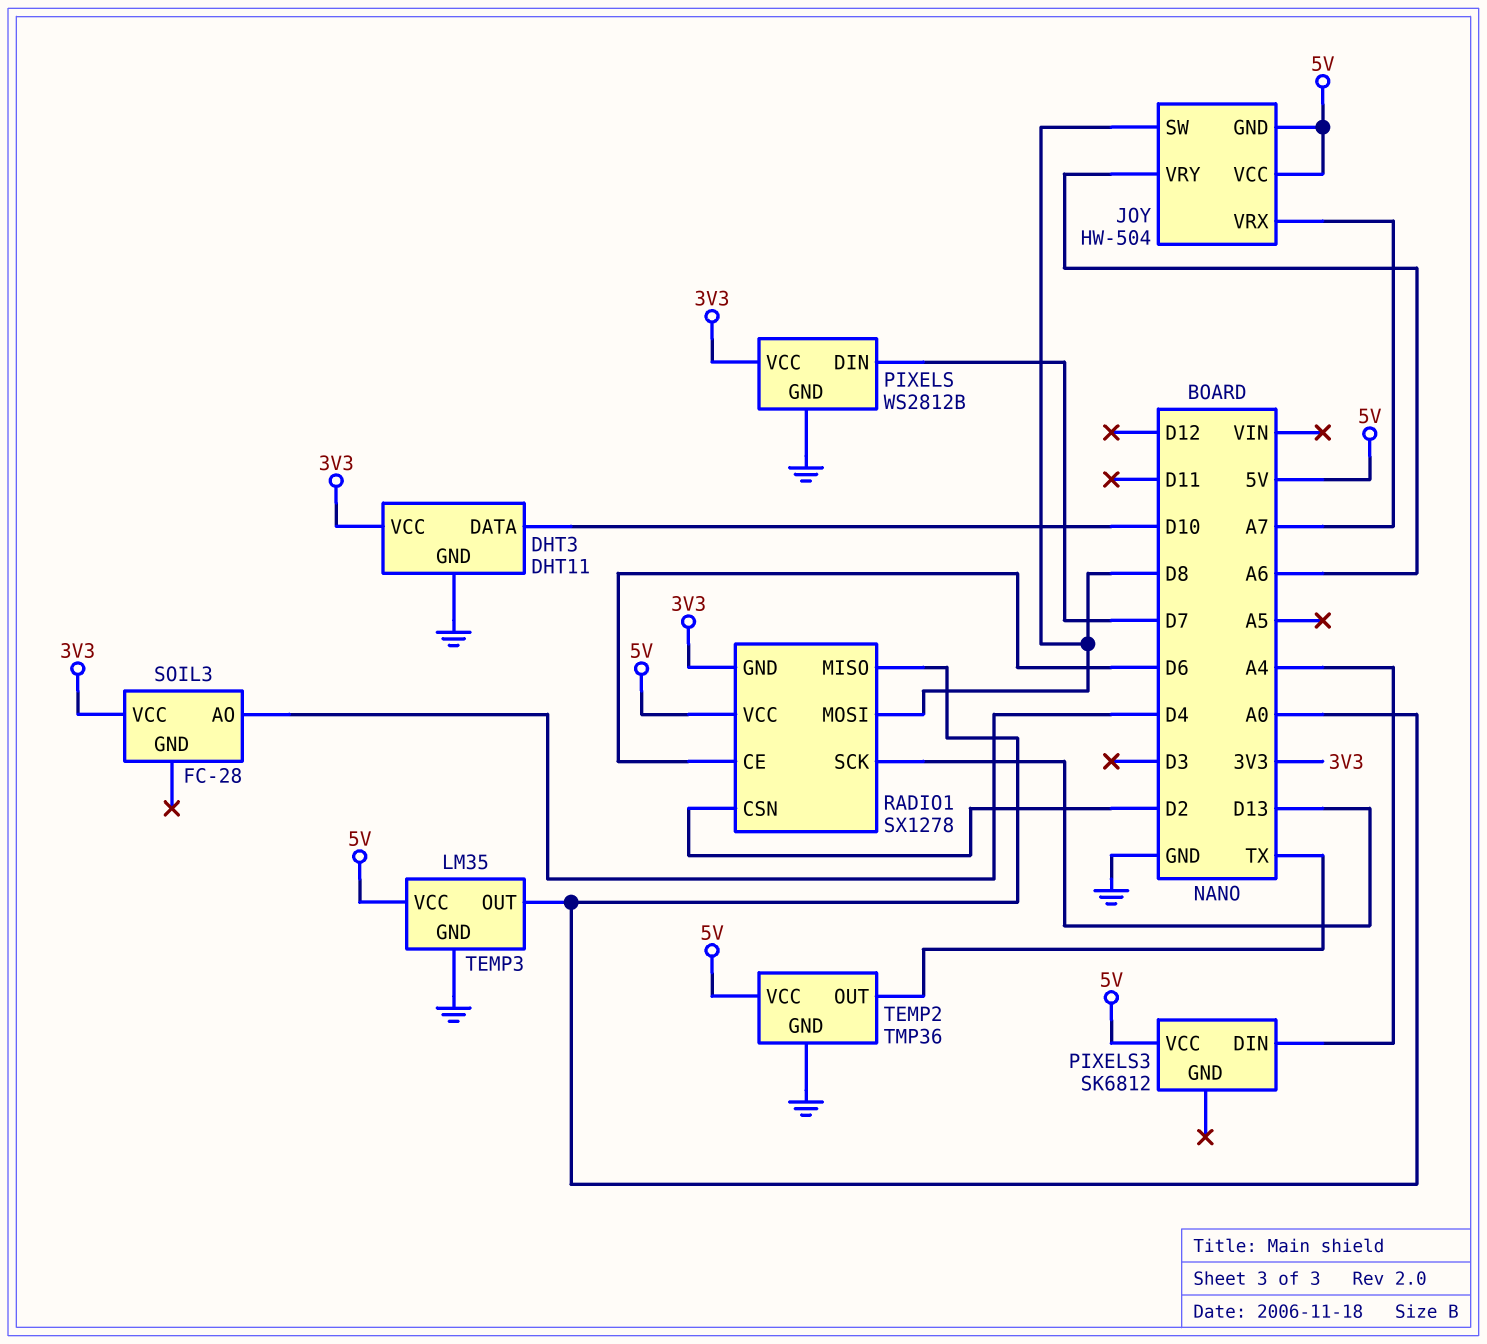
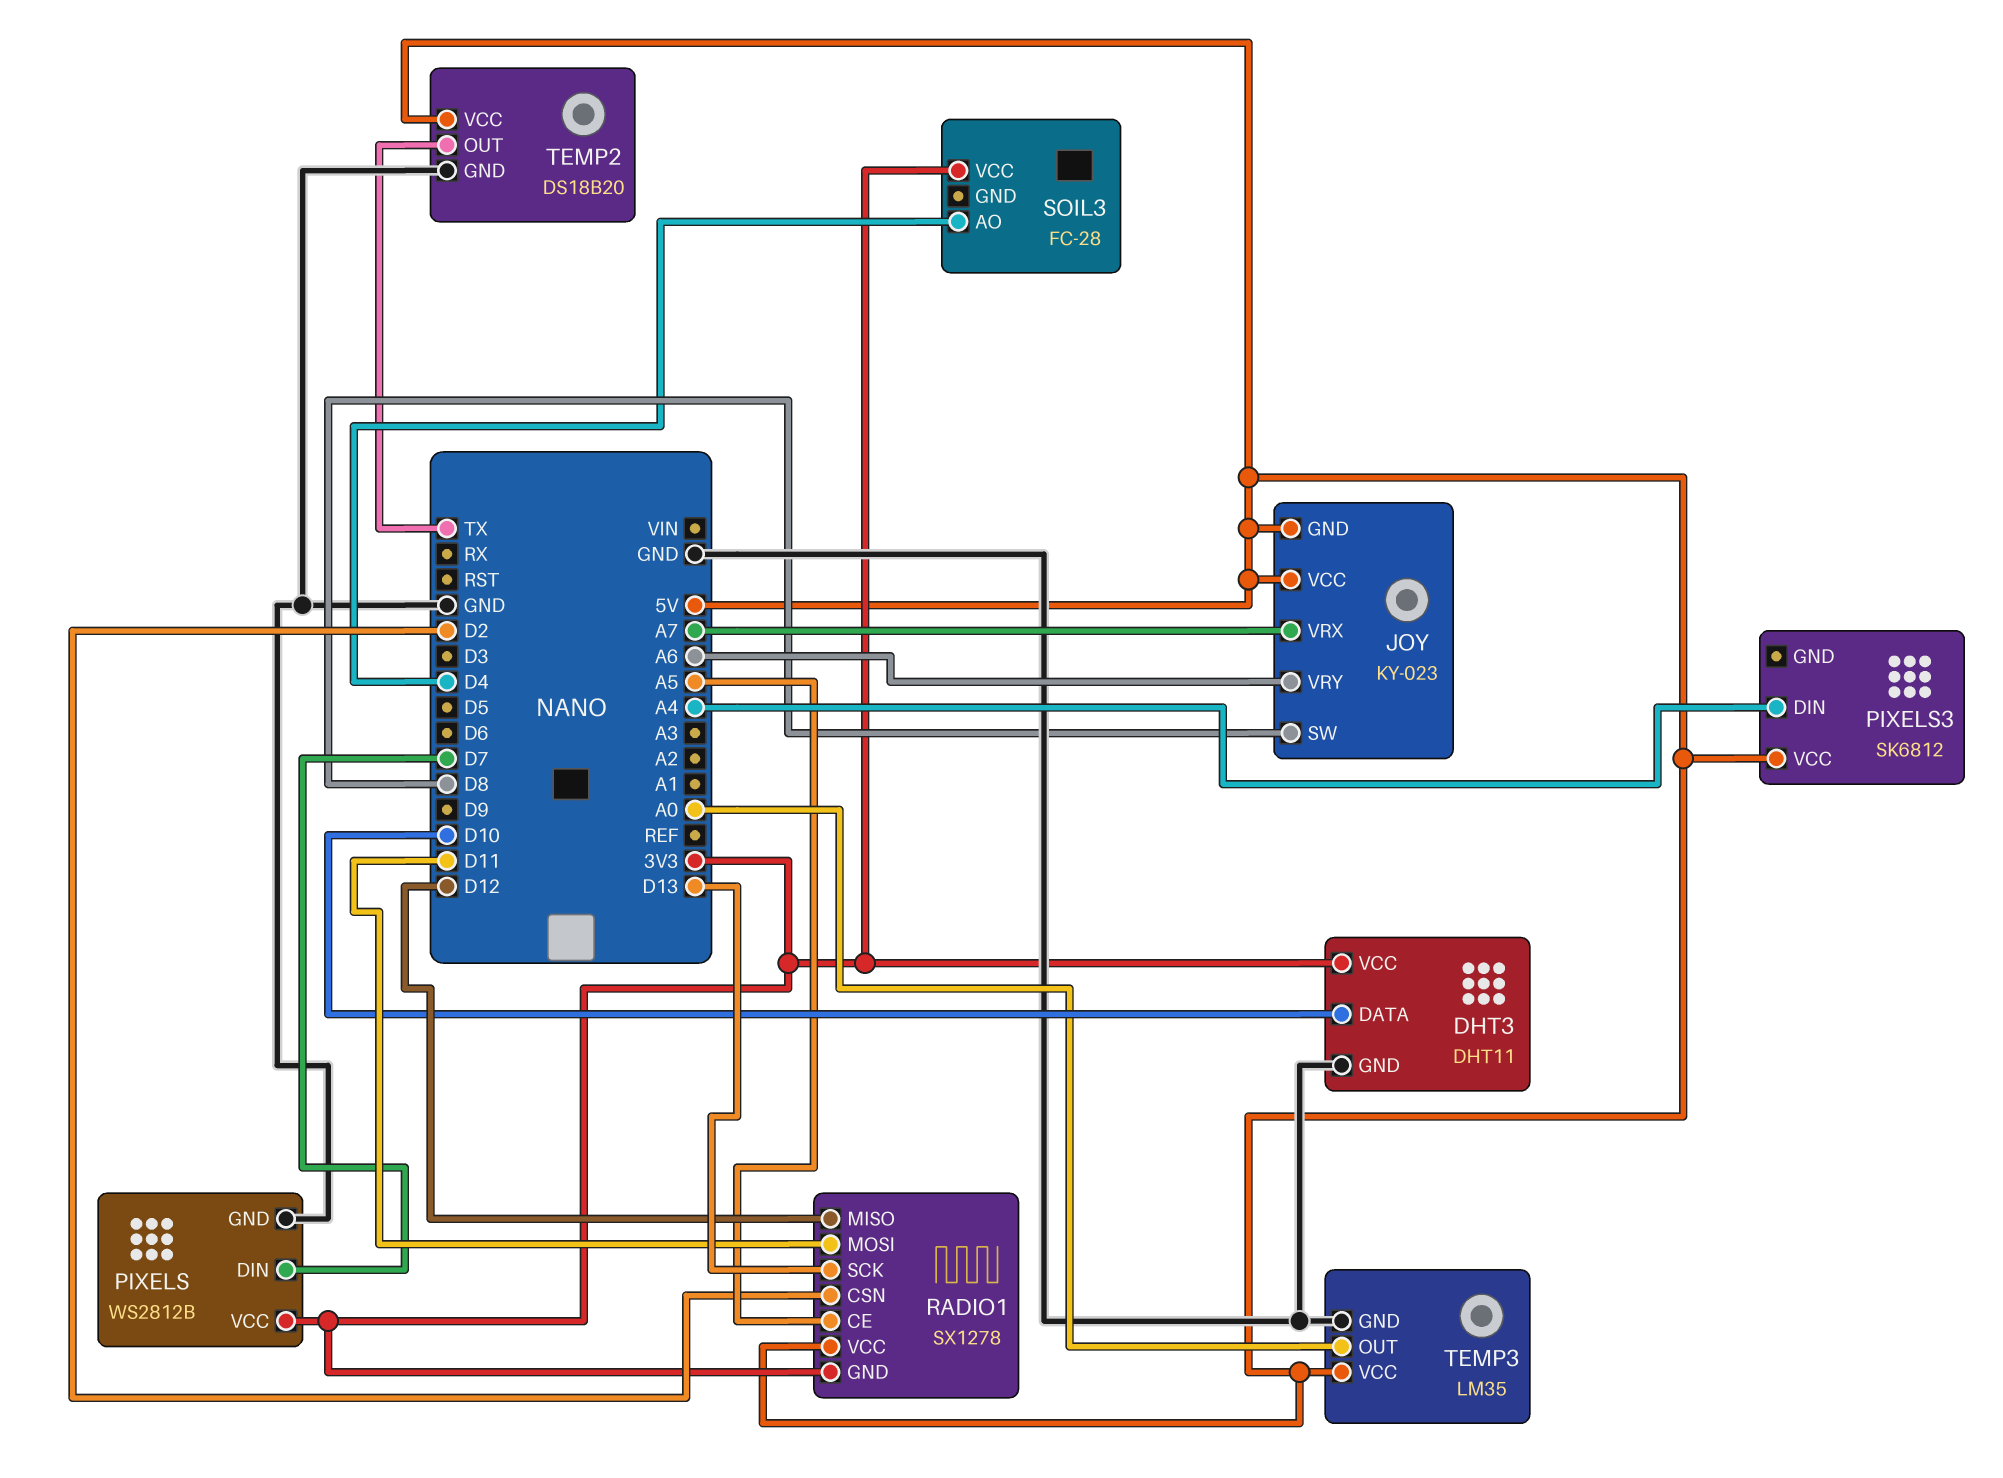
JOY: HW-504 -> KY-023
RADIO1 pin CE: D6 -> A5
RADIO1 pin MISO: A0 -> D12
RADIO1 pin MOSI: D8 -> D11
TEMP2: TMP36 -> DS18B20

